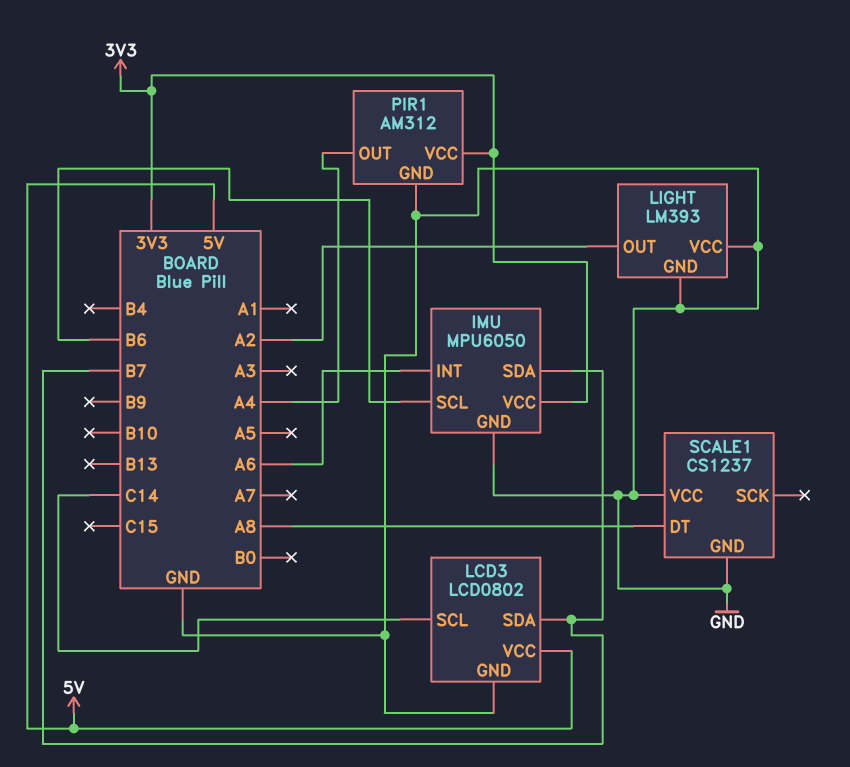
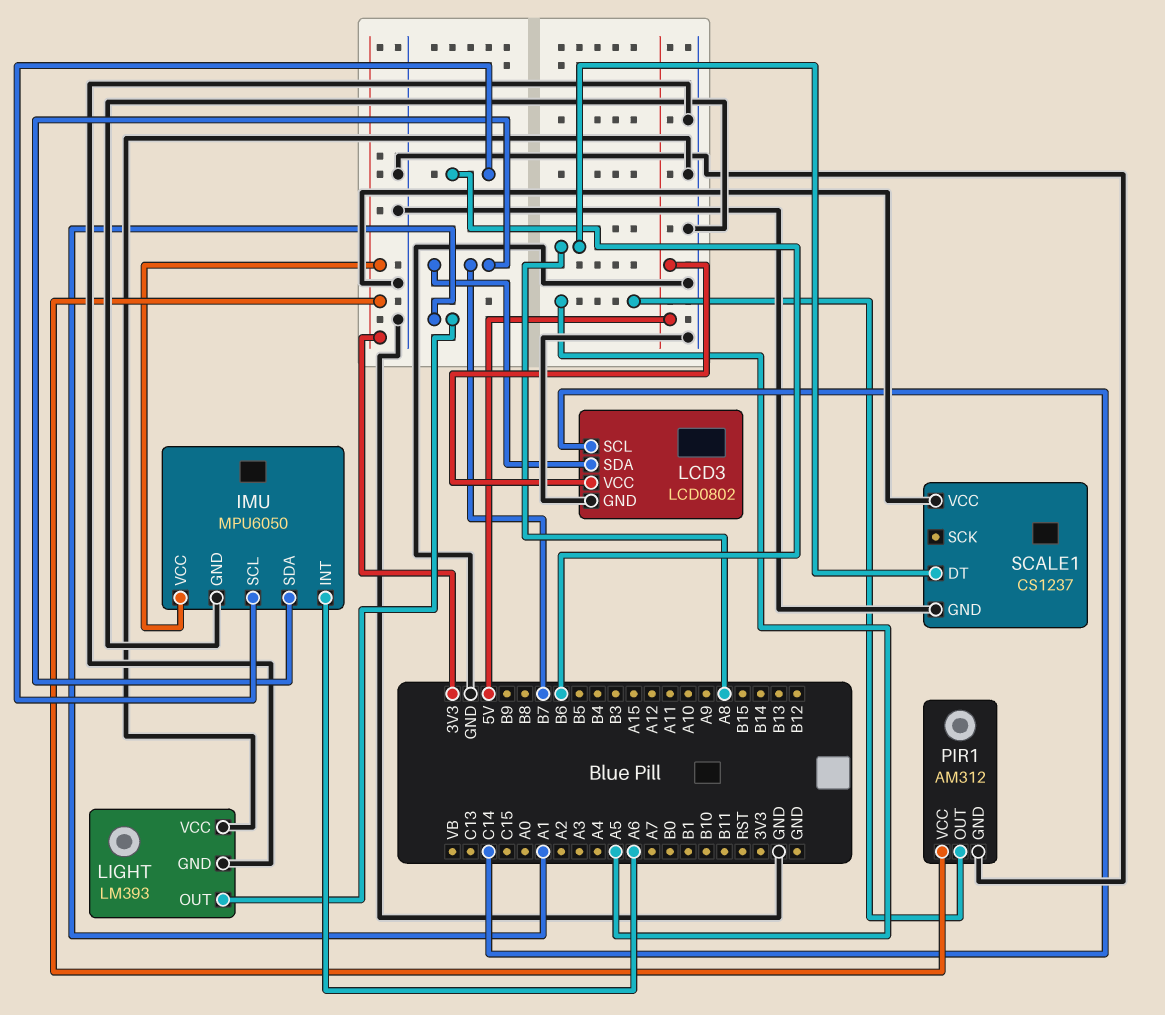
LIGHT pin OUT: A2 -> A1
PIR1 pin OUT: A4 -> A5

